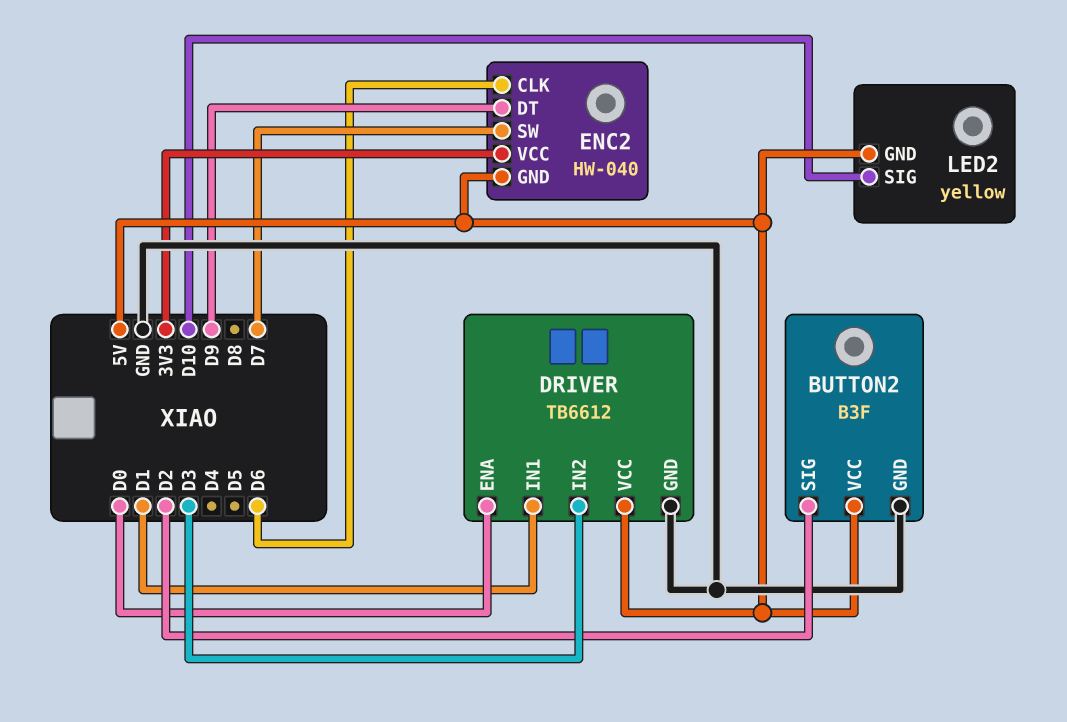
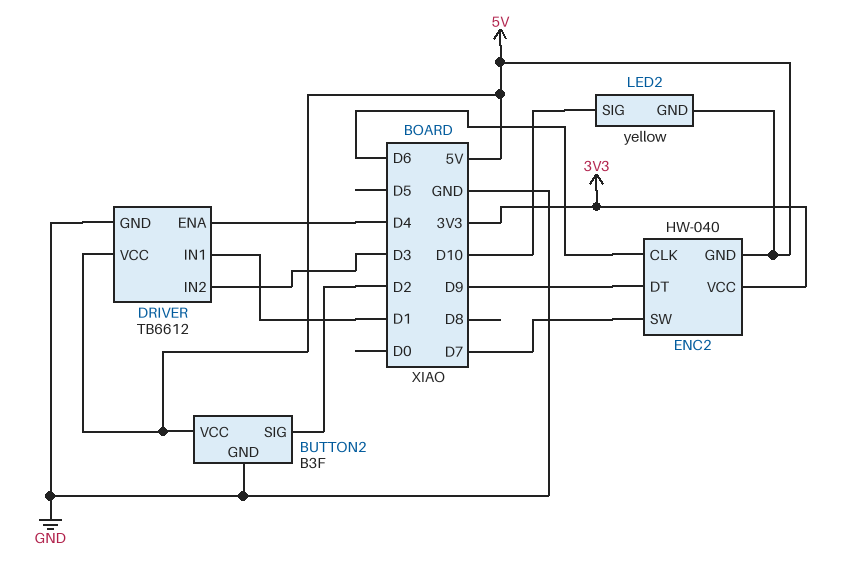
DRIVER pin ENA: D0 -> D4

